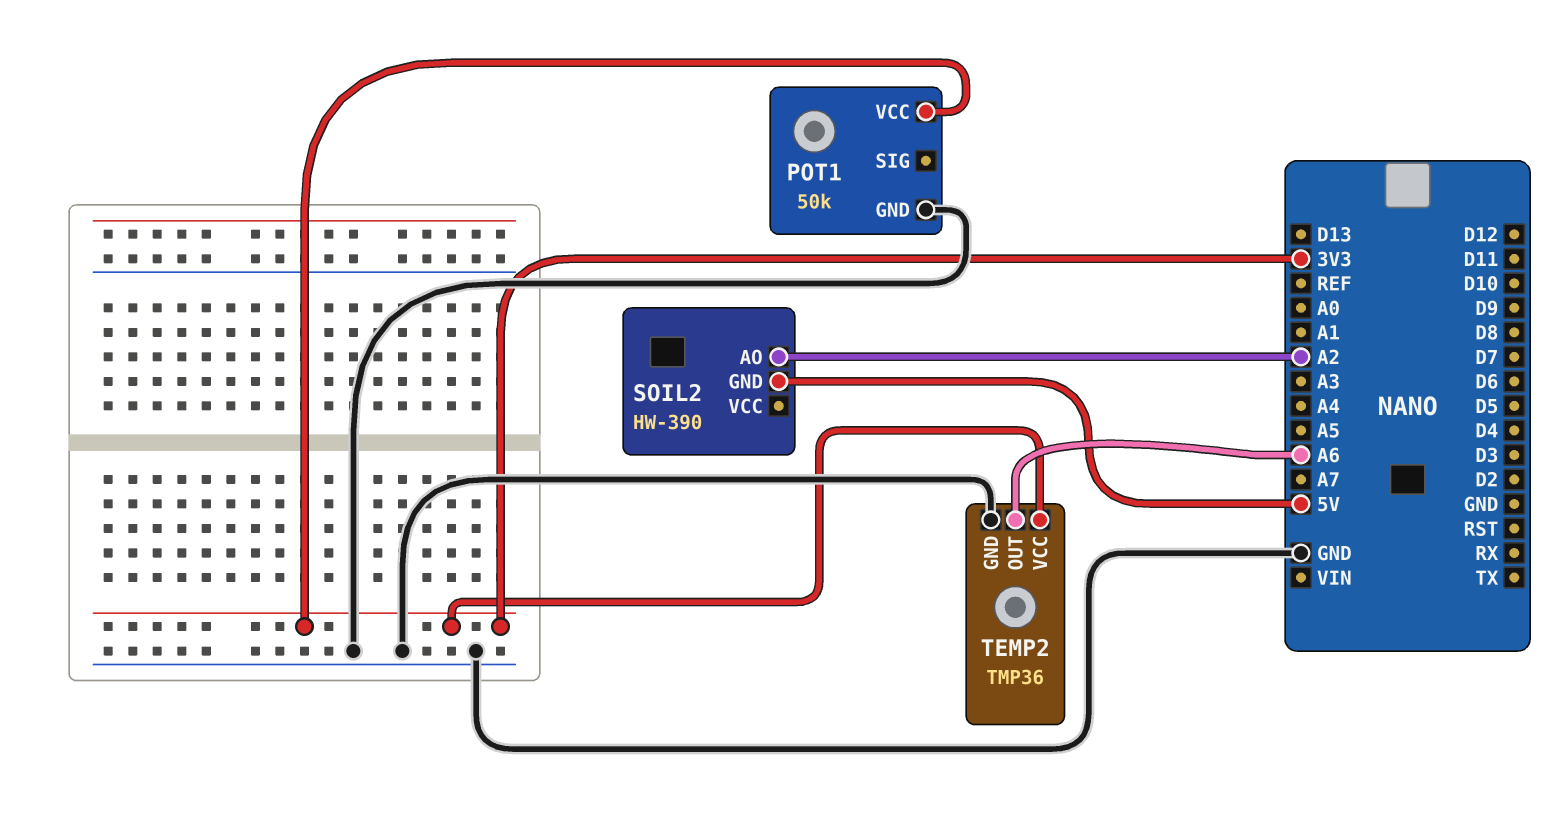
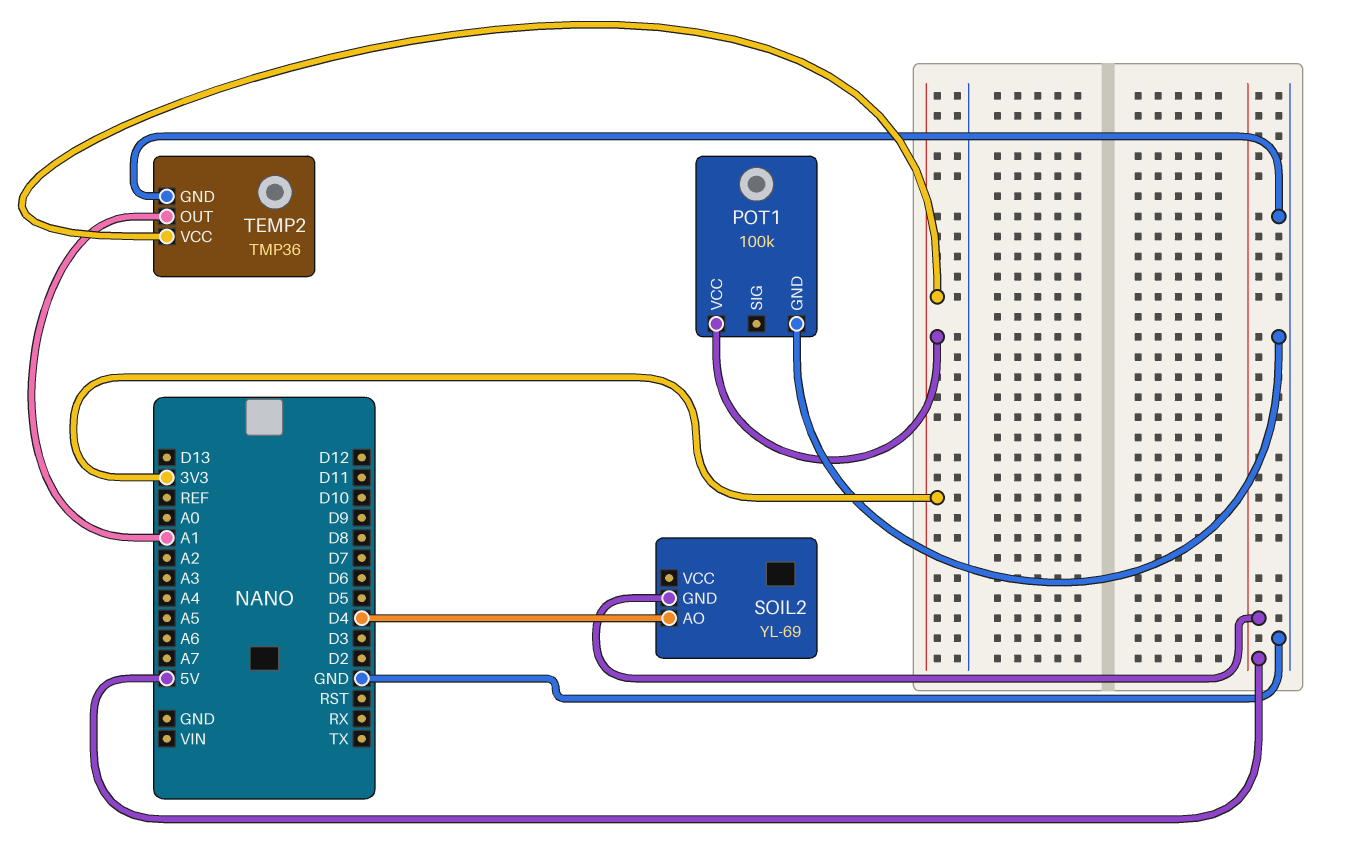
POT1: 50k -> 100k
SOIL2: HW-390 -> YL-69
SOIL2 pin AO: A2 -> D4
TEMP2 pin OUT: A6 -> A1

